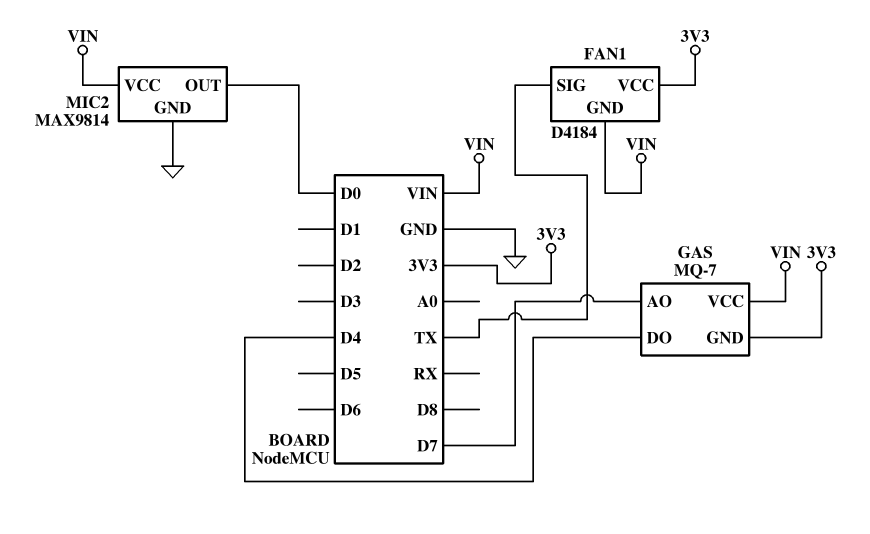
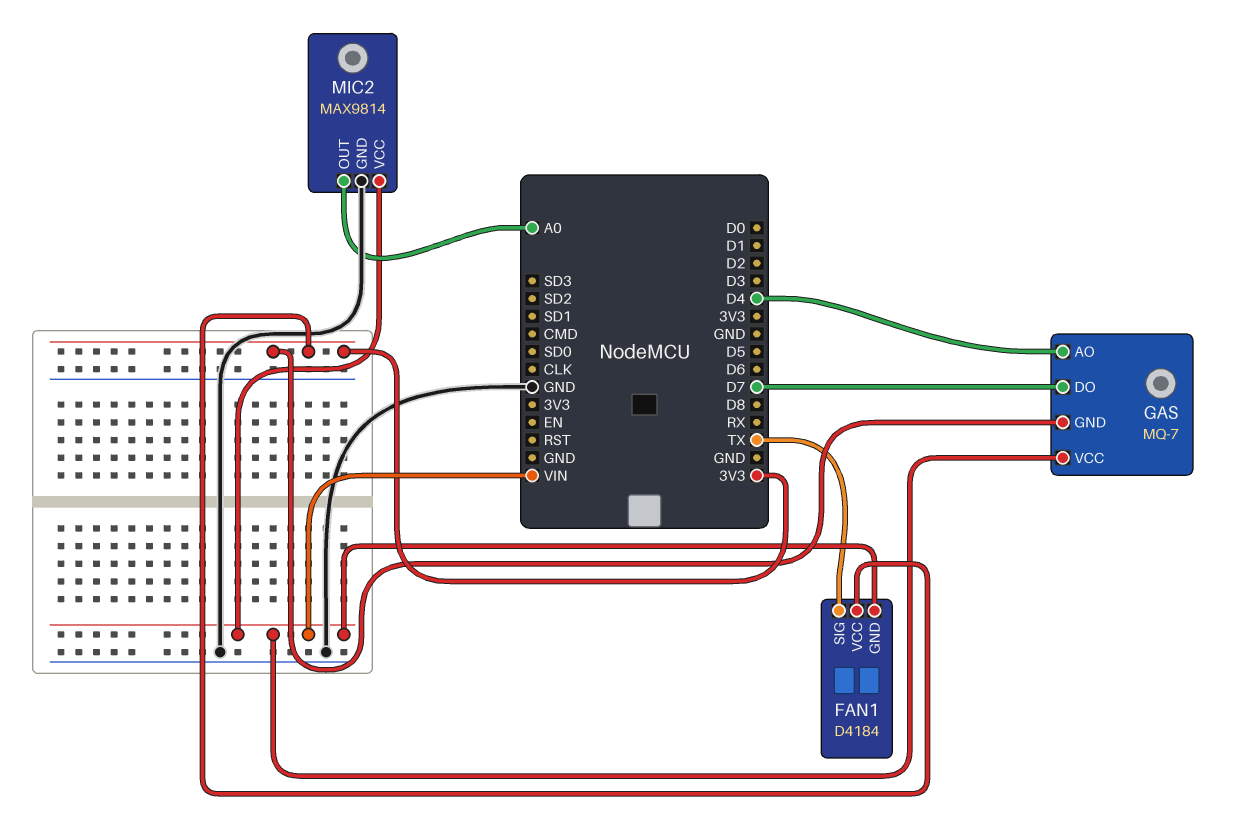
GAS pin AO: D7 -> D4
GAS pin DO: D4 -> D7
MIC2 pin OUT: D0 -> A0

